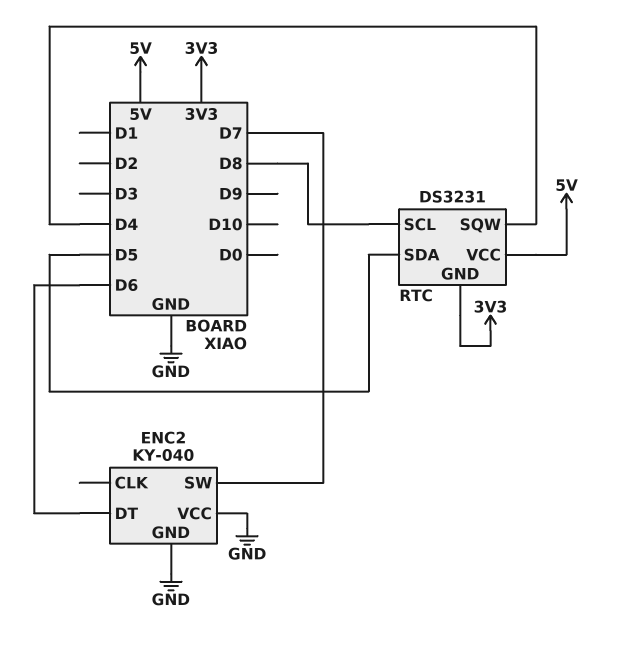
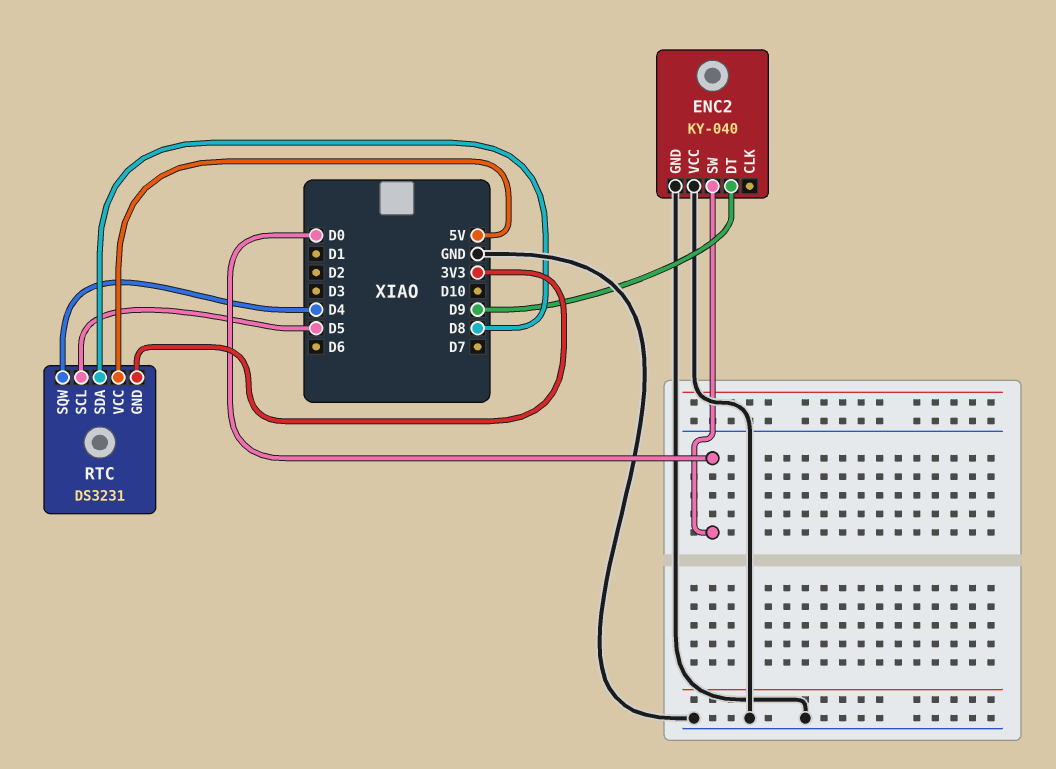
ENC2 pin DT: D6 -> D9
ENC2 pin SW: D7 -> D0
RTC pin SCL: D8 -> D5
RTC pin SDA: D5 -> D8

